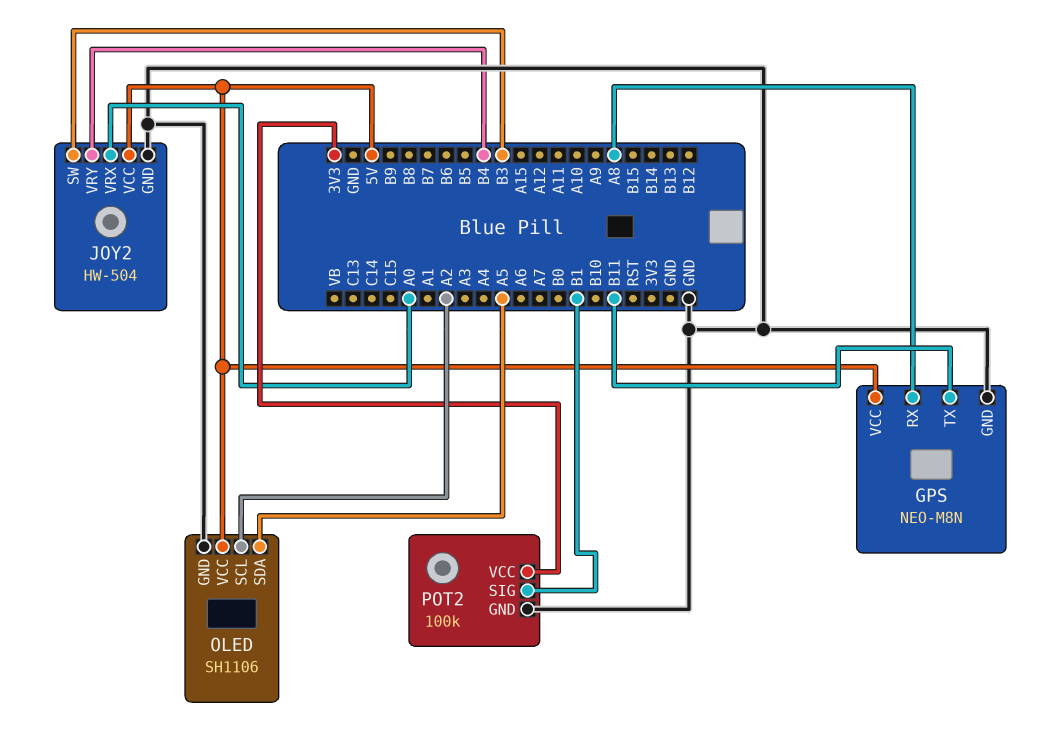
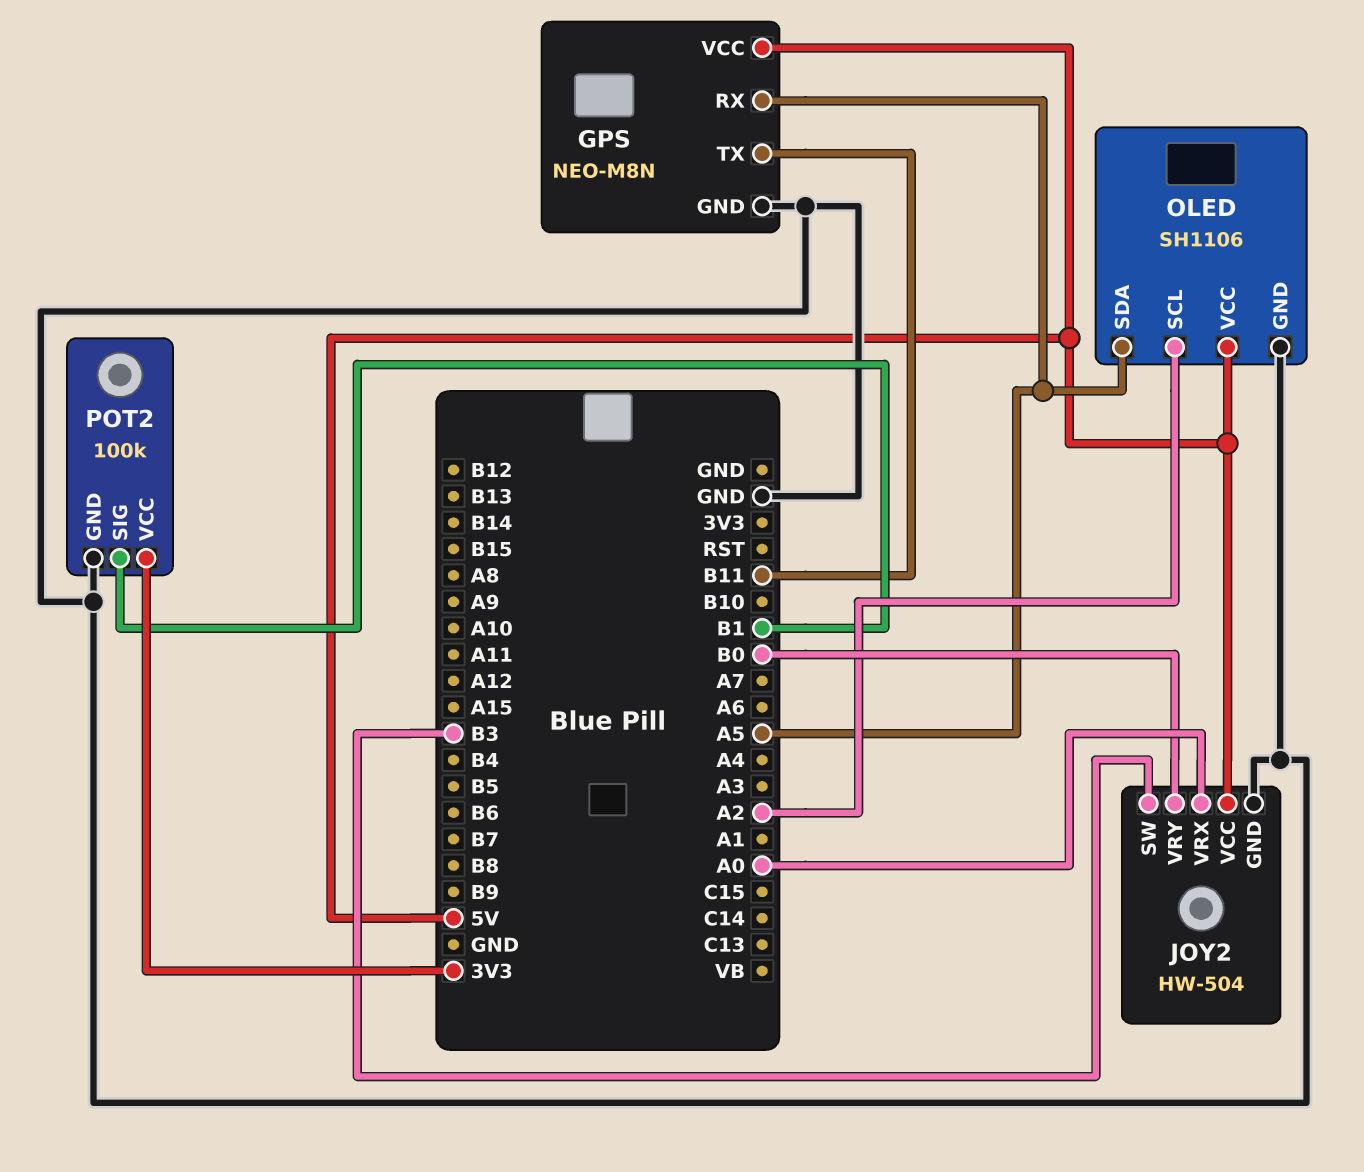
GPS pin RX: A8 -> A5
JOY2 pin VRY: B4 -> B0

